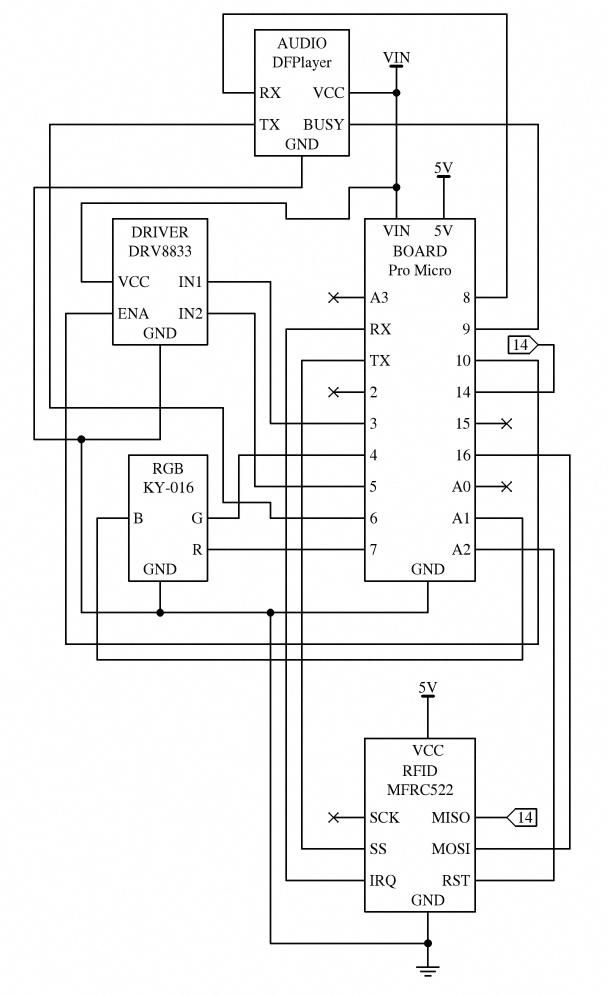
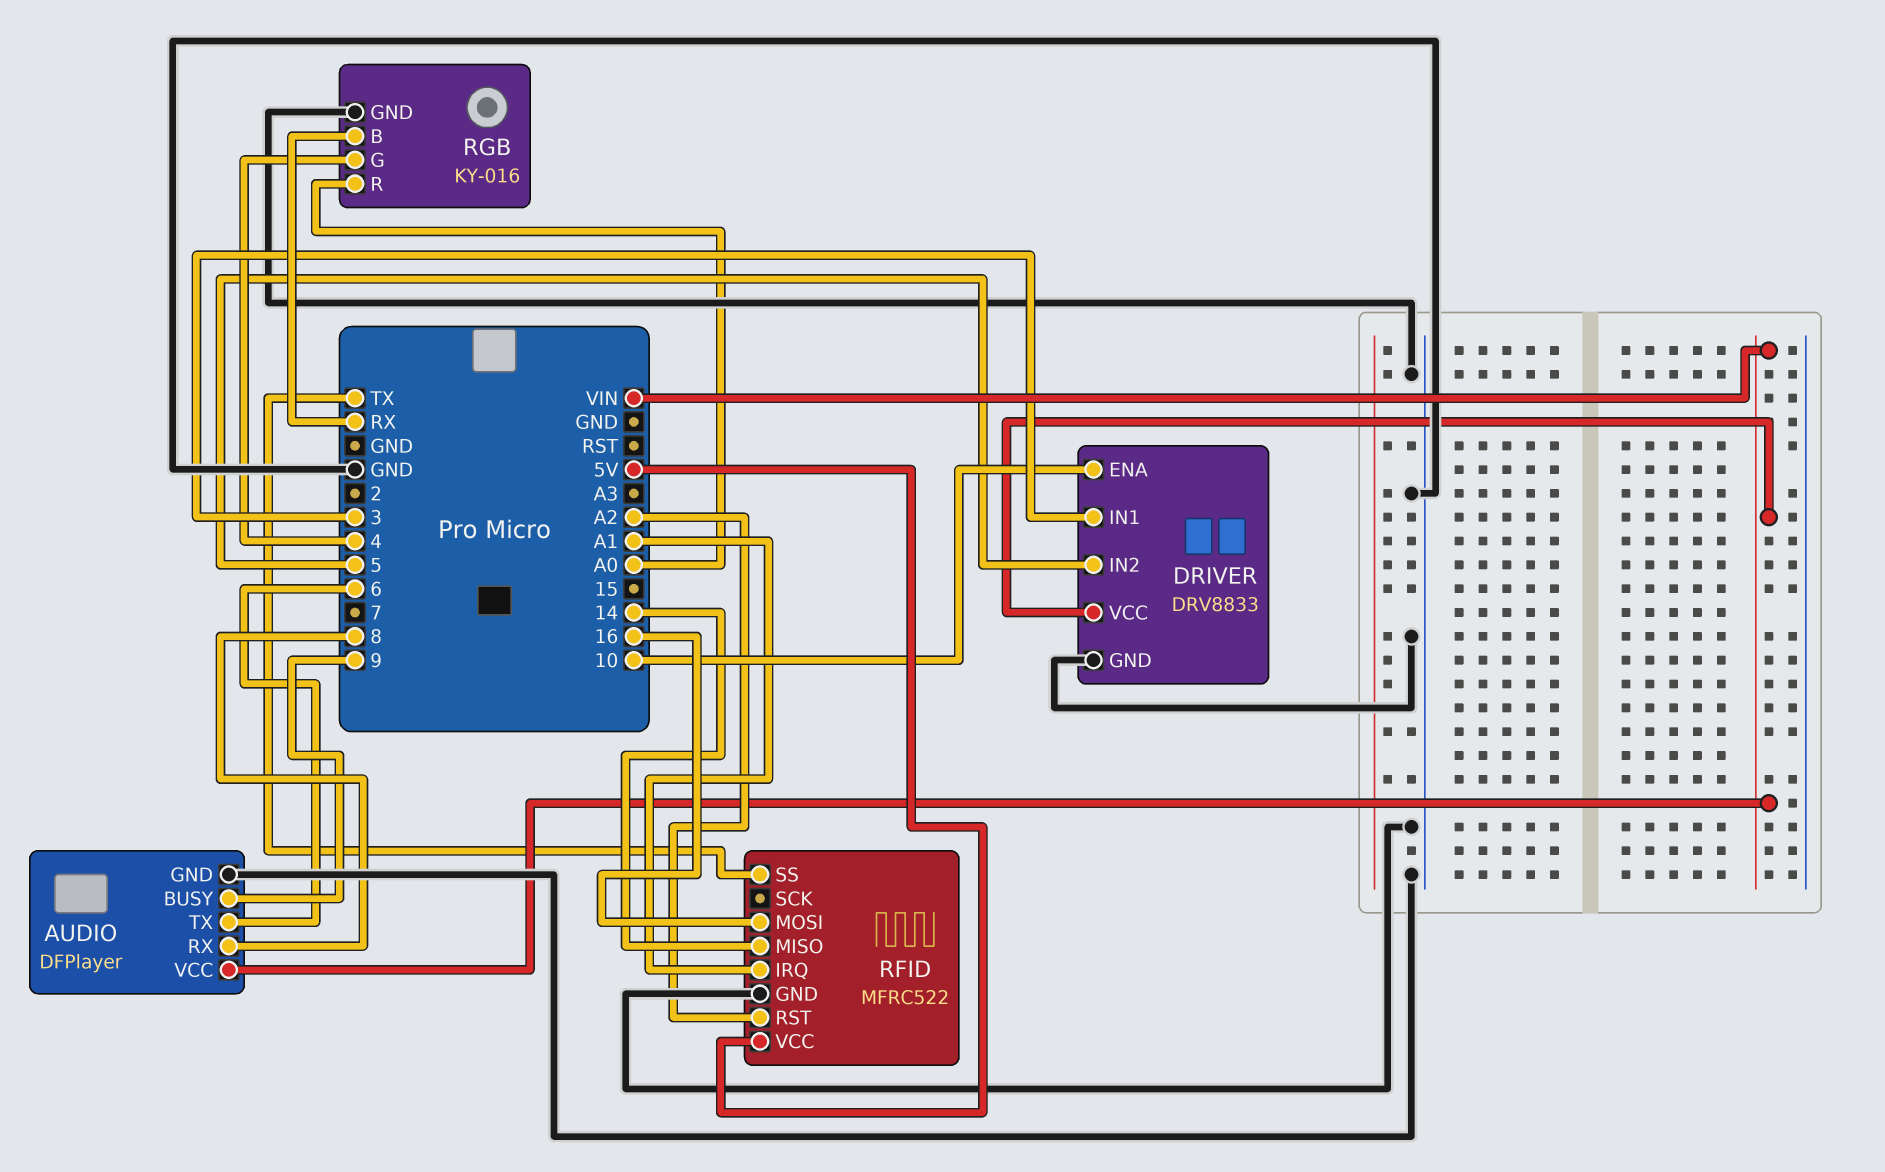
RFID pin IRQ: RX -> A1
RGB pin B: A1 -> RX
RGB pin R: 7 -> A0

